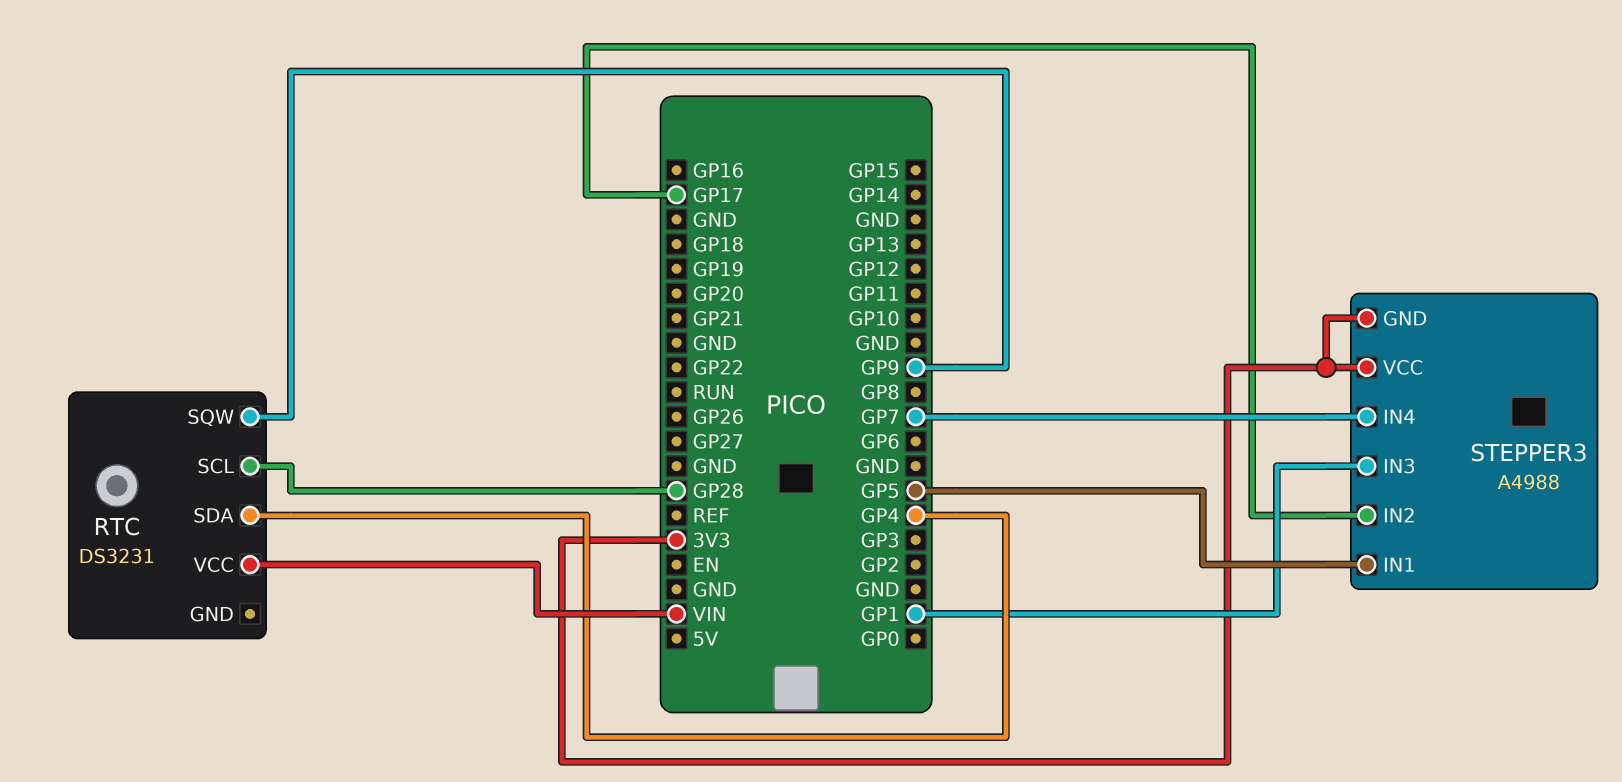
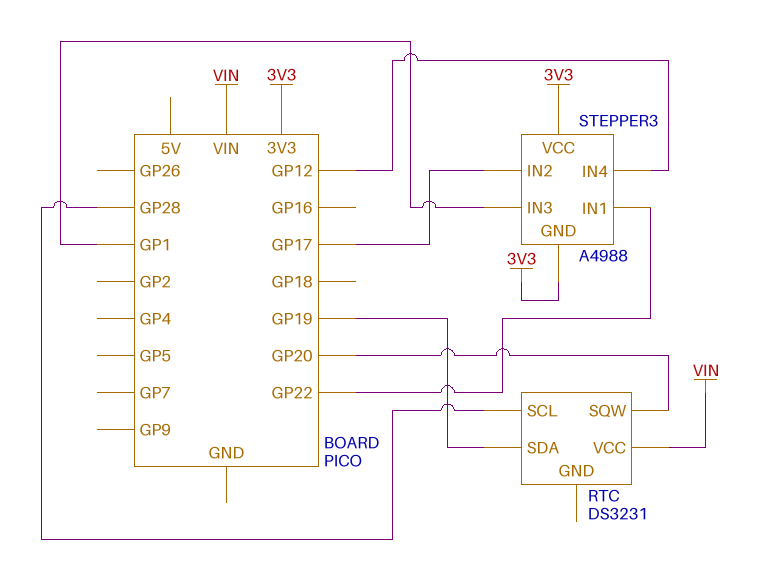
RTC pin SDA: GP4 -> GP19
RTC pin SQW: GP9 -> GP20
STEPPER3 pin IN1: GP5 -> GP22
STEPPER3 pin IN4: GP7 -> GP12

